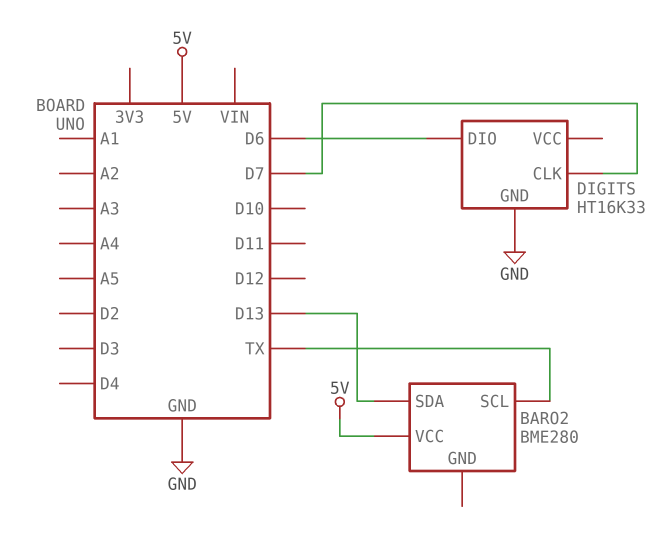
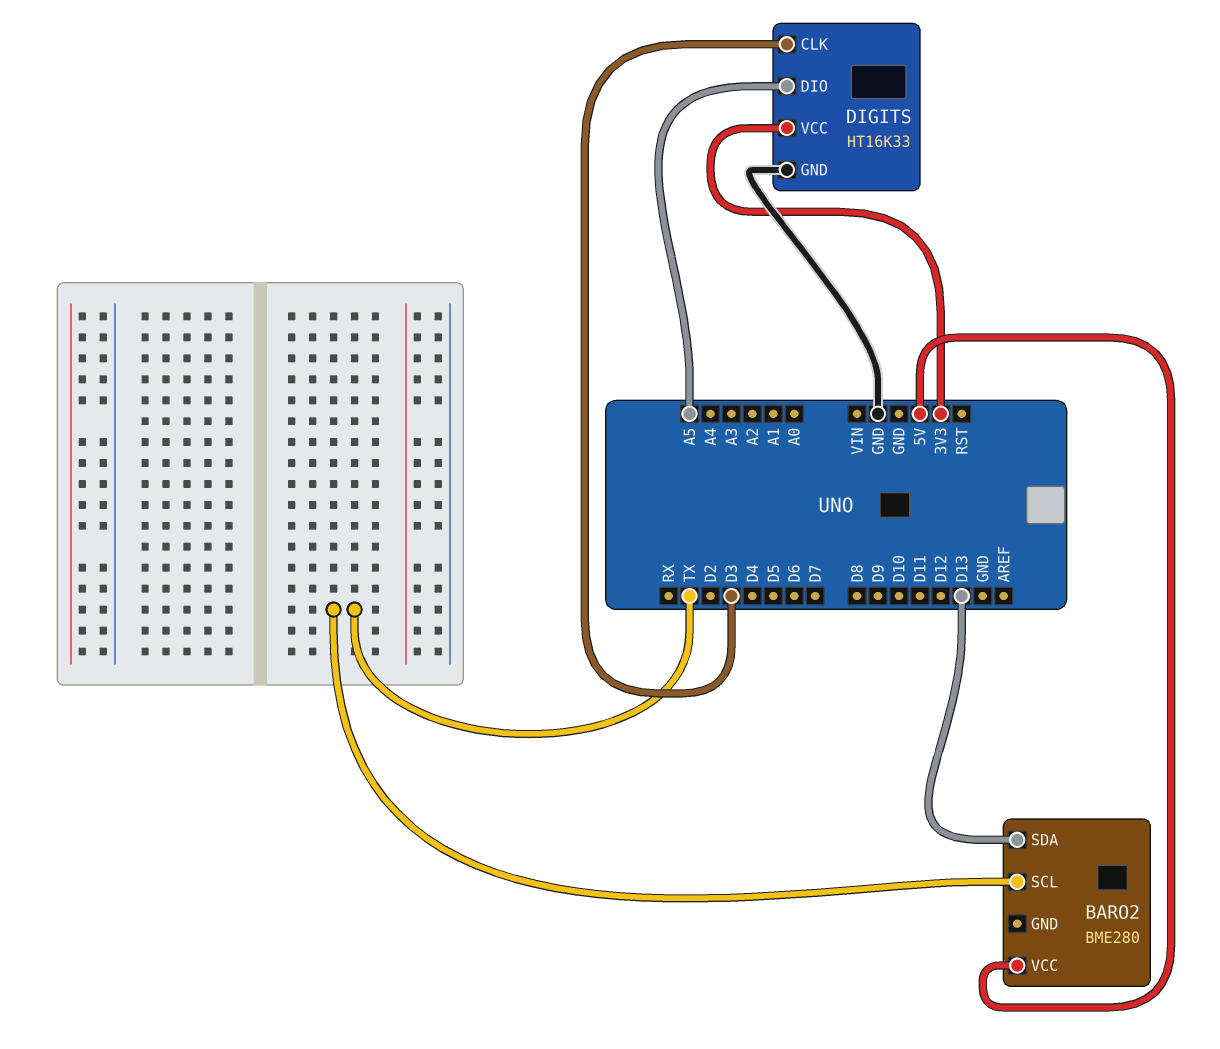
DIGITS pin CLK: D7 -> D3
DIGITS pin DIO: D6 -> A5
DIGITS pin VCC: none -> 3V3

